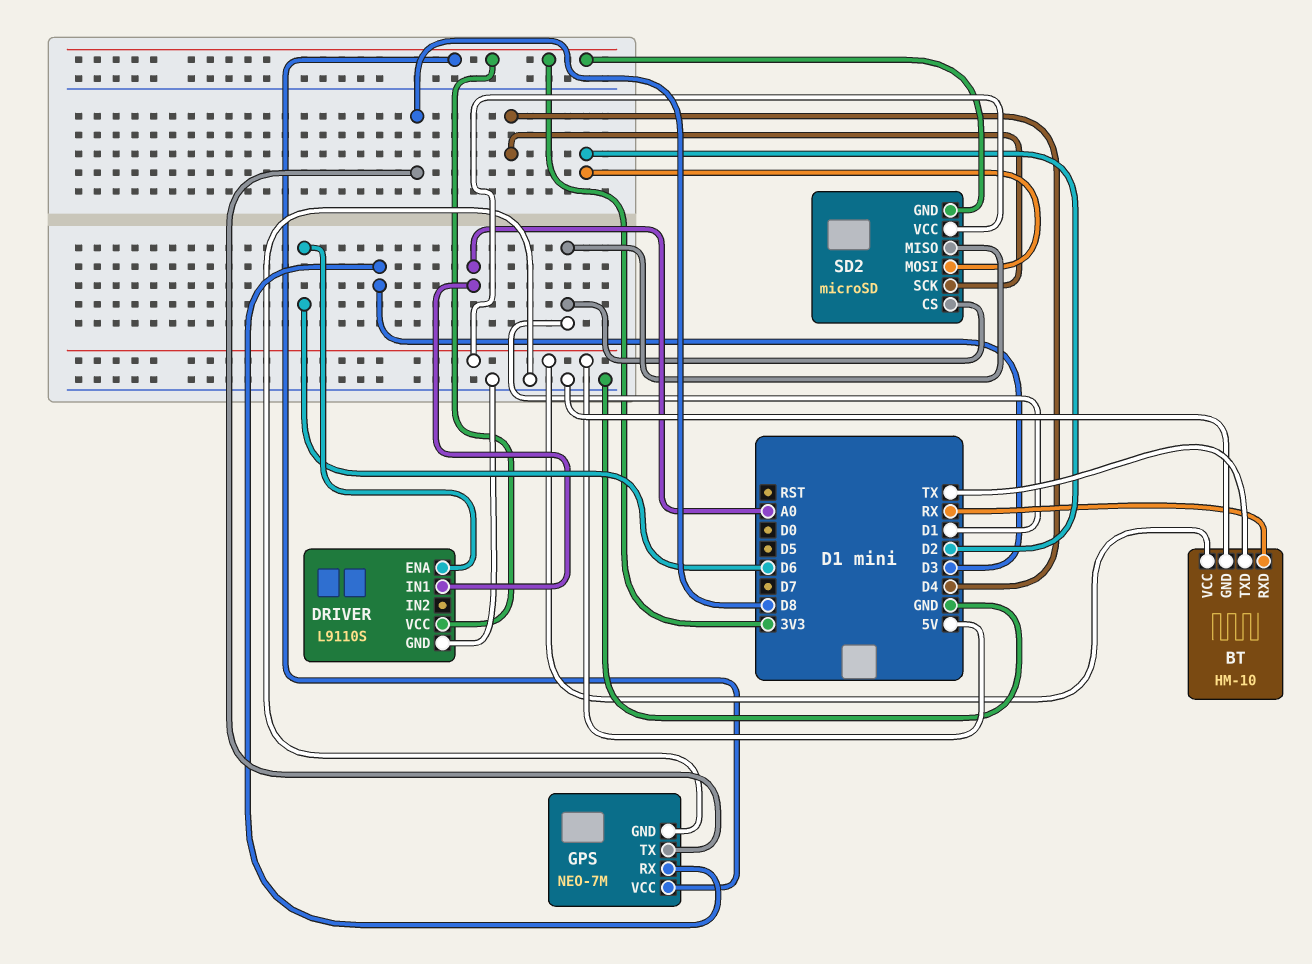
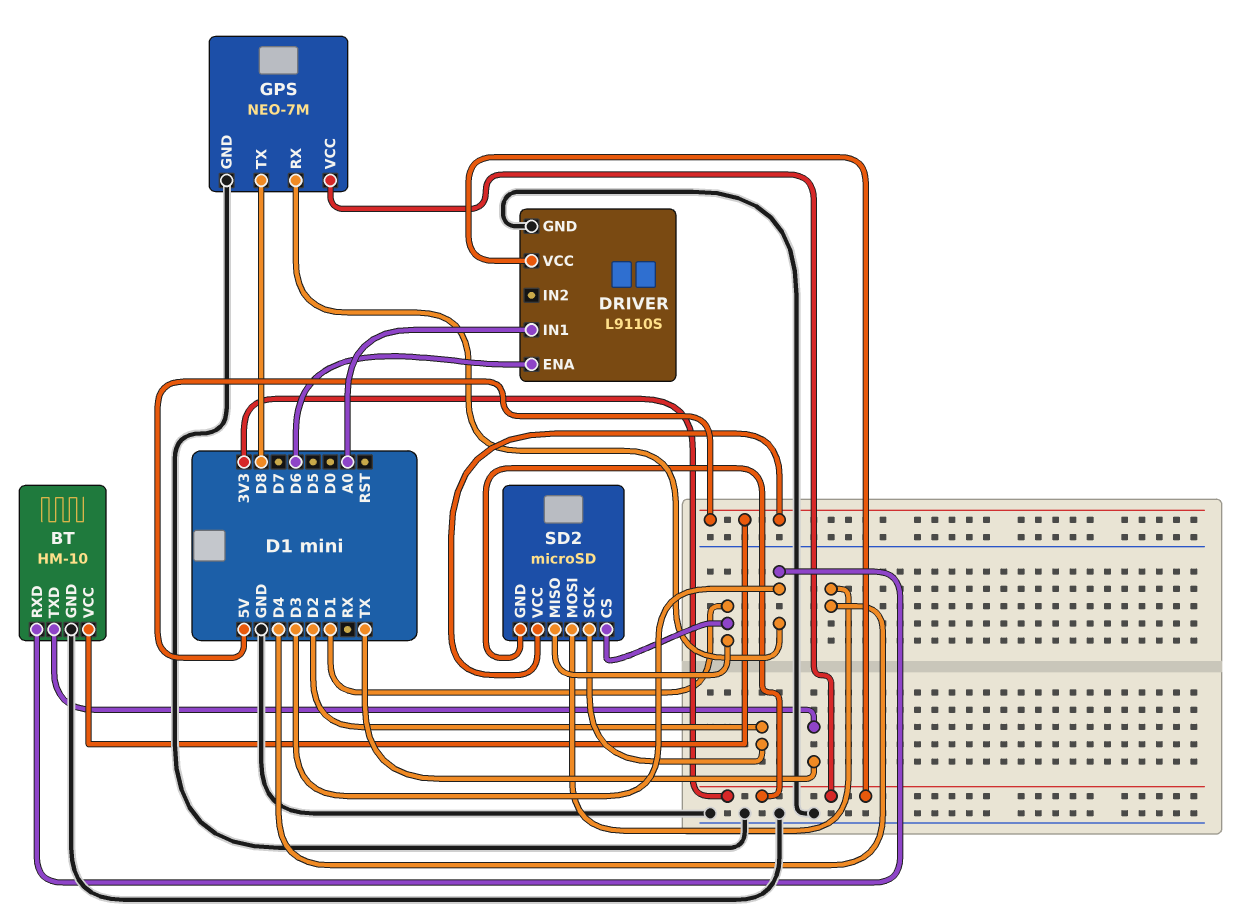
BT pin RXD: RX -> D3
SD2 pin MOSI: D2 -> D4
SD2 pin SCK: D4 -> D2

